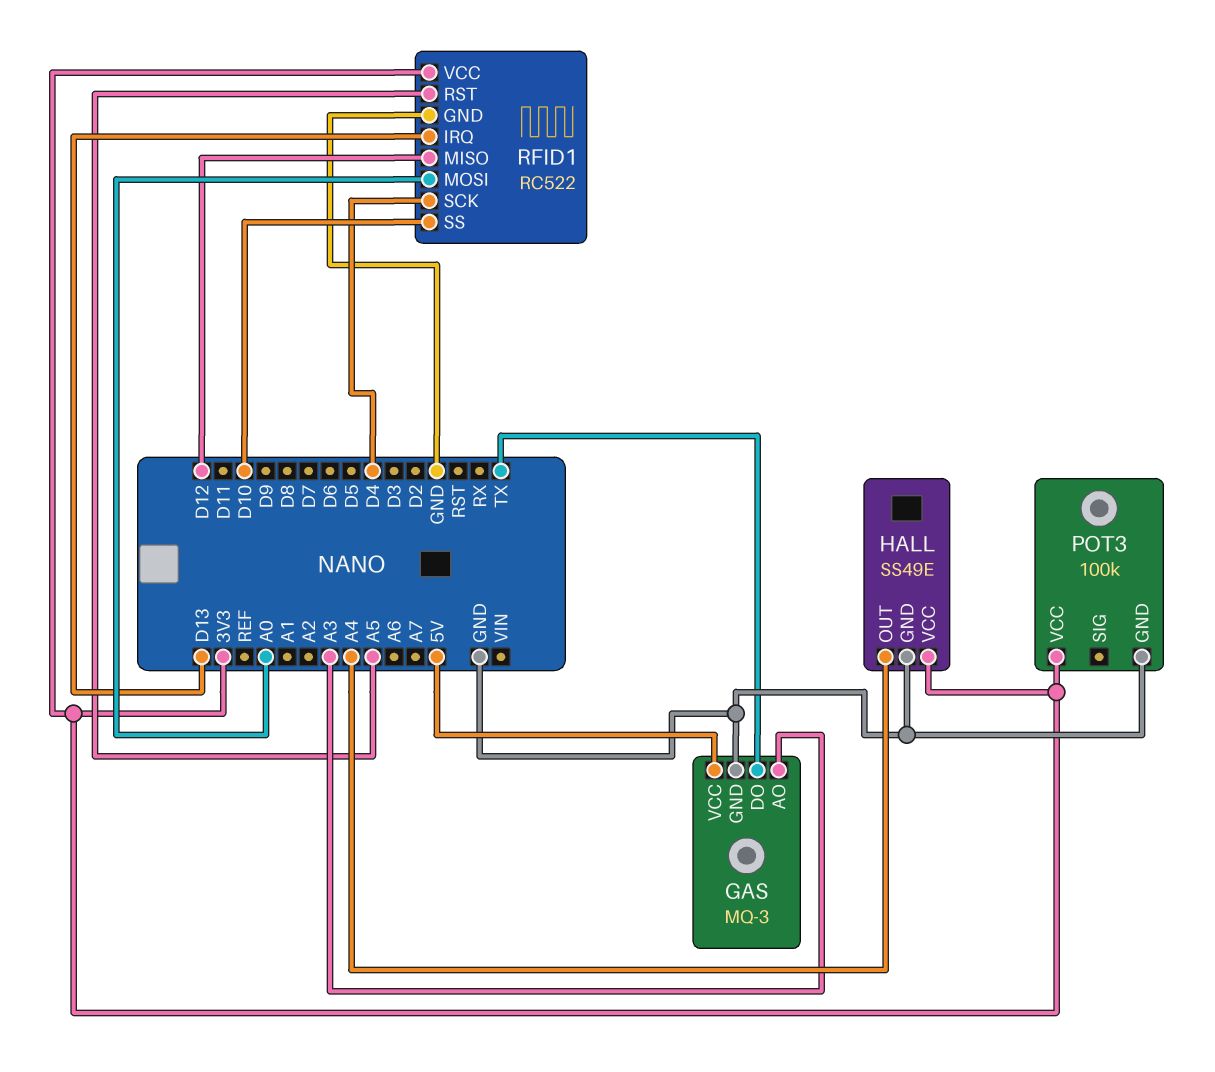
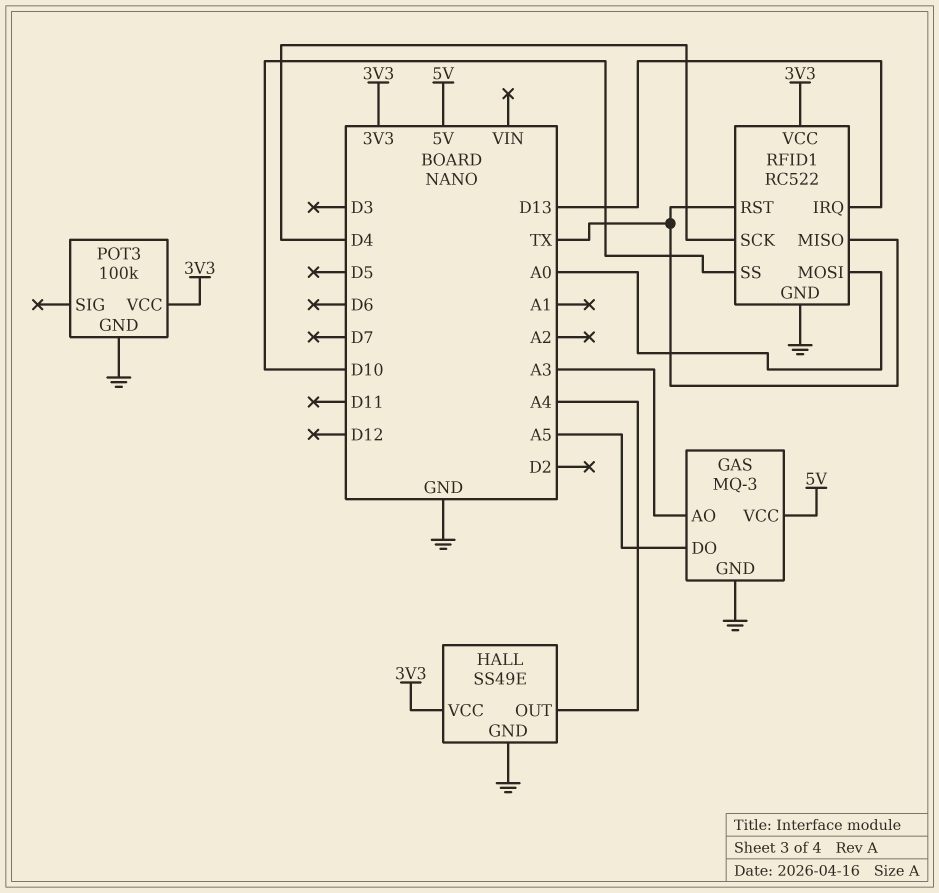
GAS pin DO: TX -> A5
RFID1 pin MISO: D12 -> TX
RFID1 pin RST: A5 -> TX

